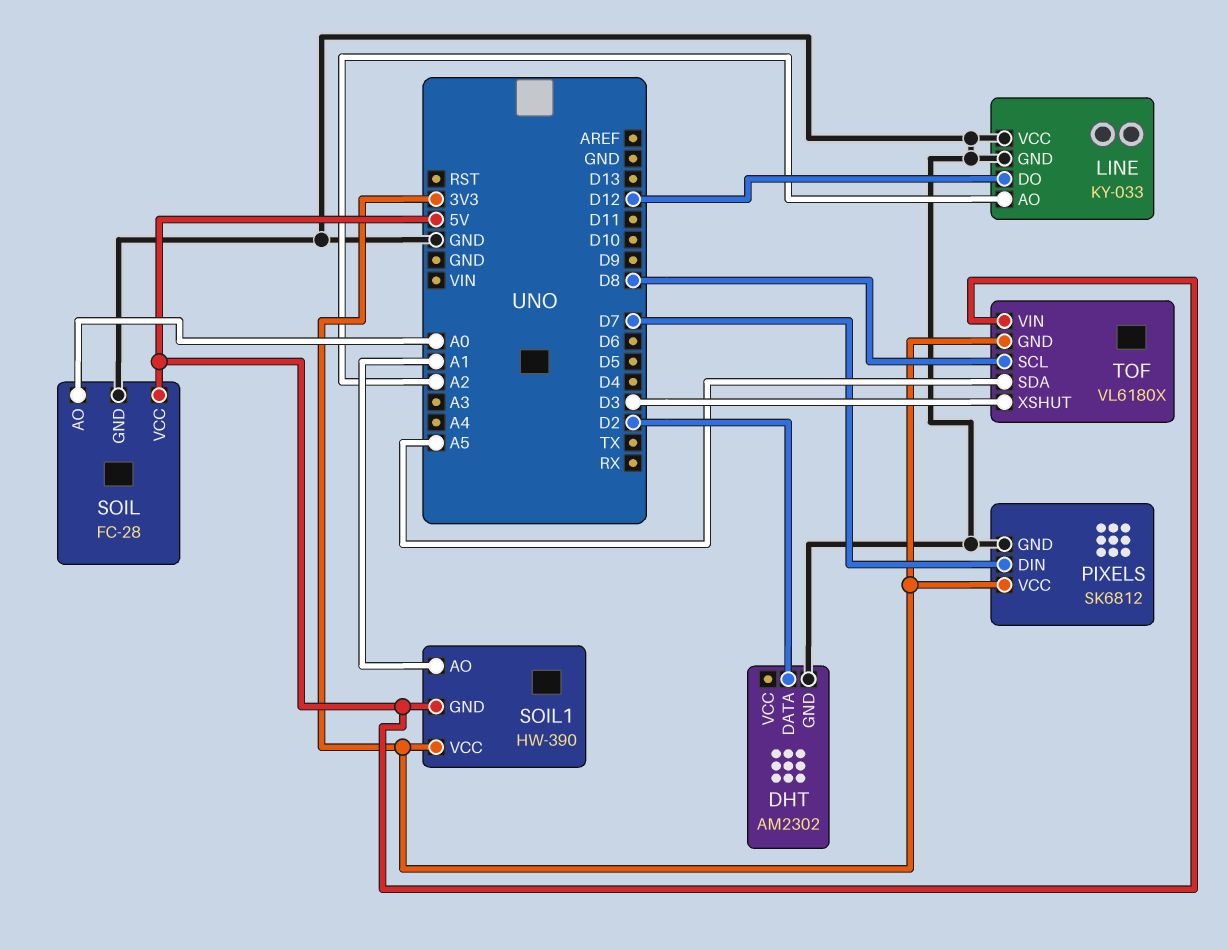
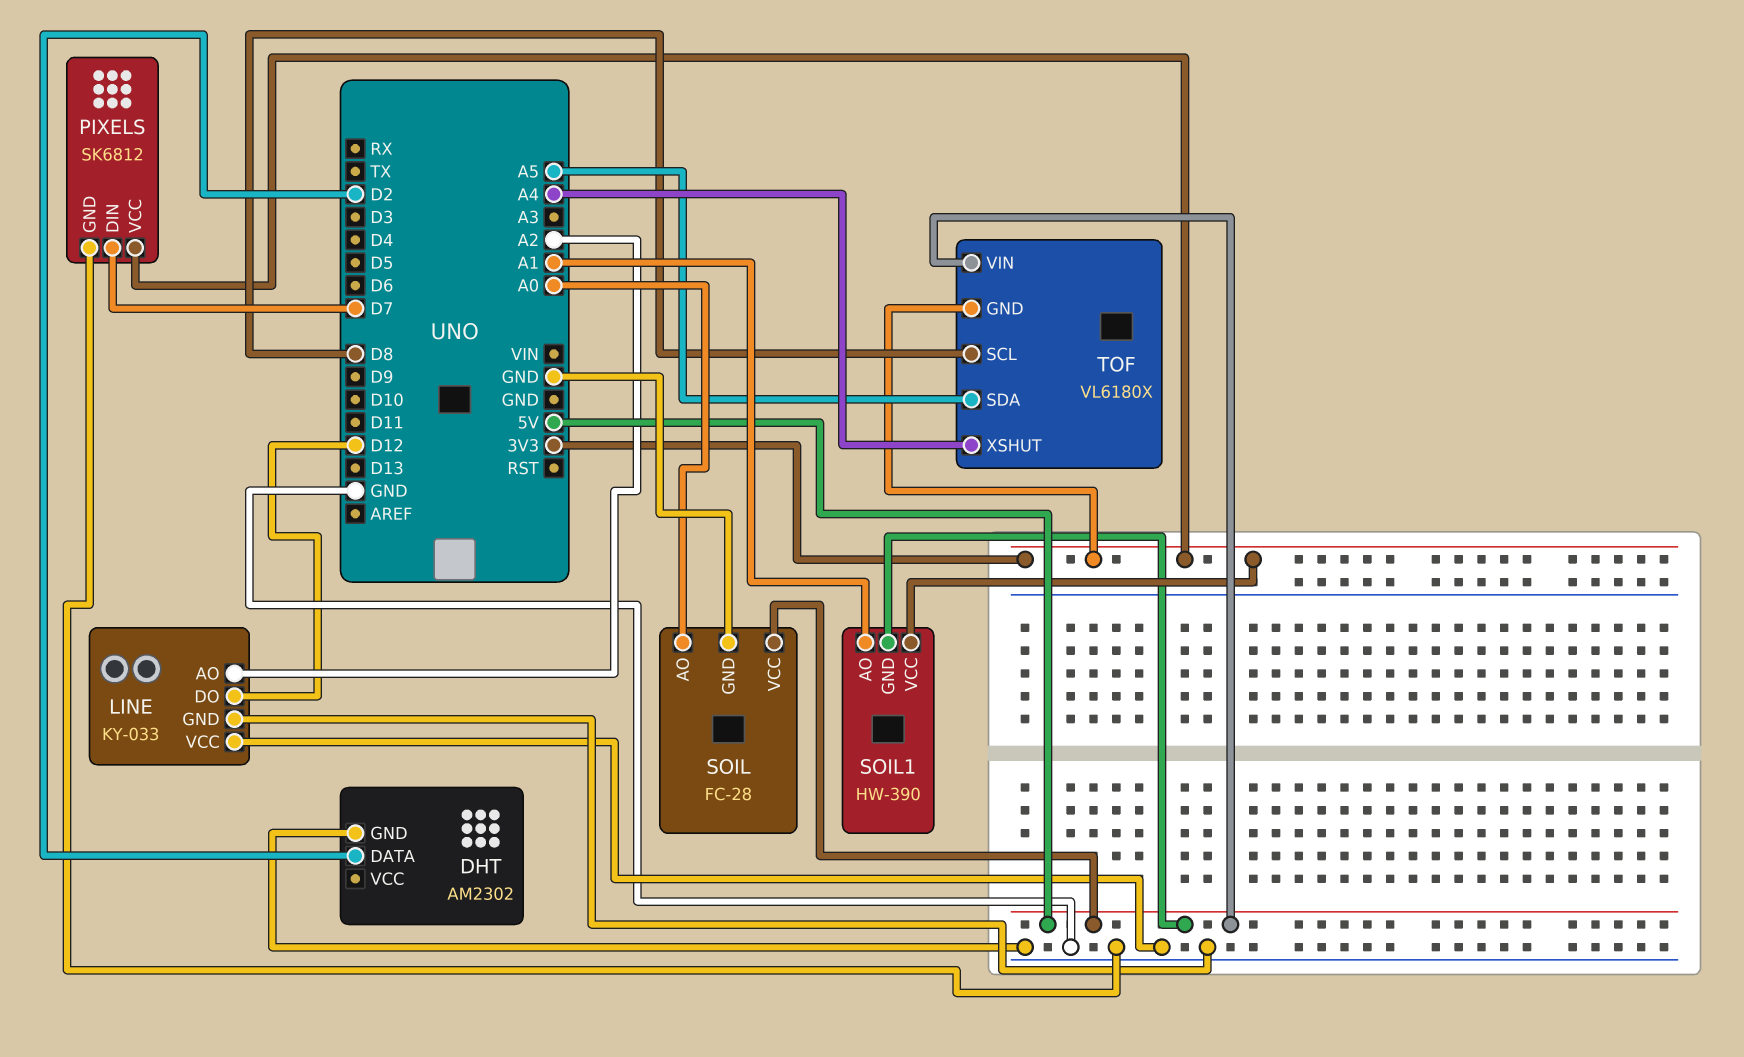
TOF pin XSHUT: D3 -> A4

